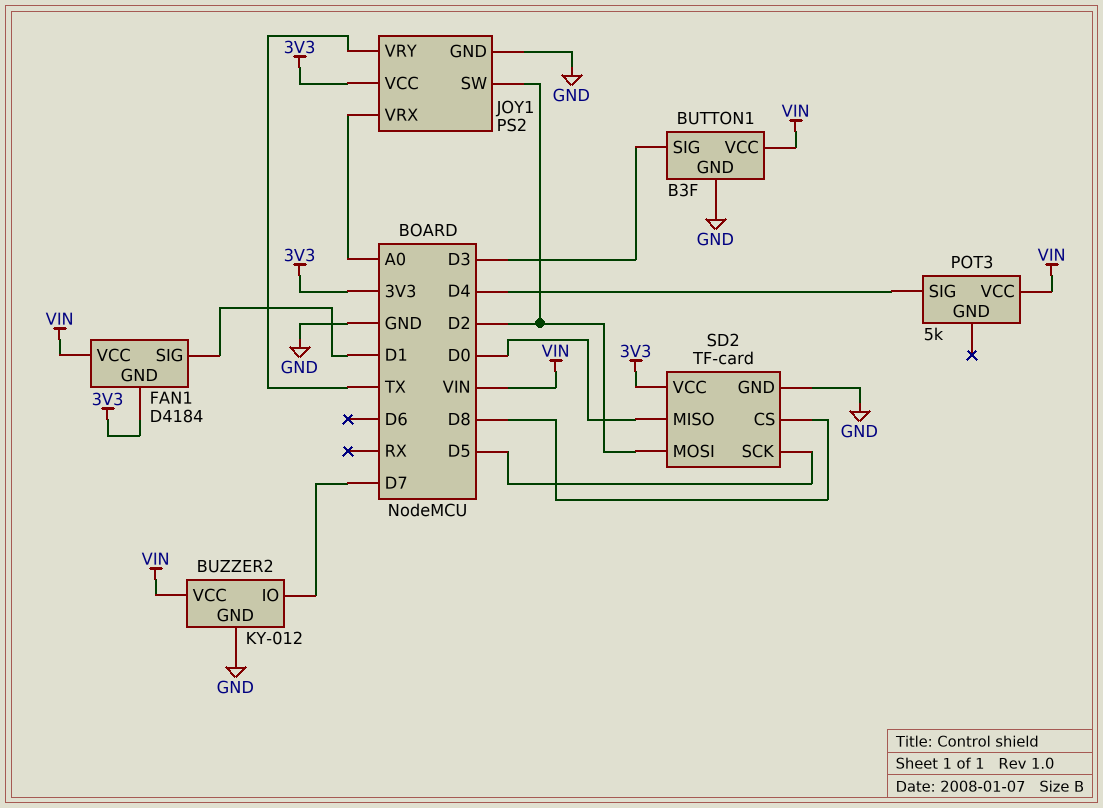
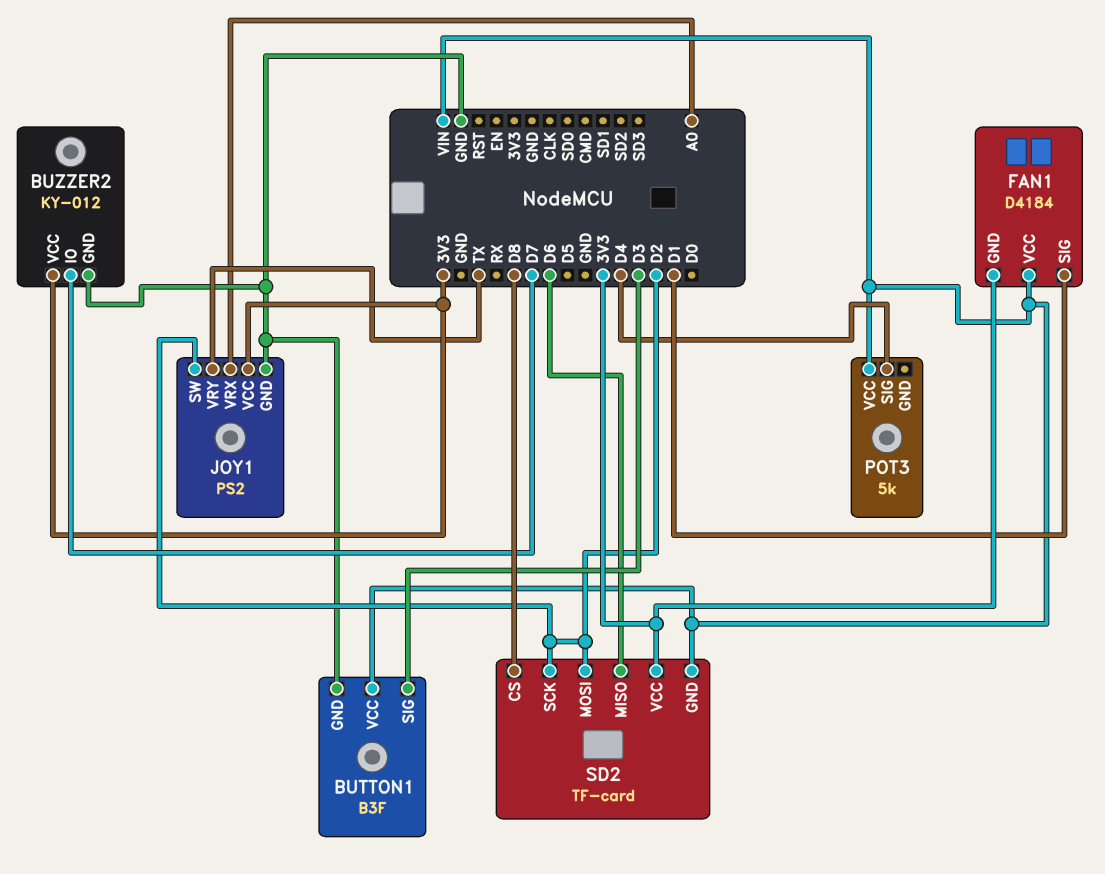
BUZZER2 pin VCC: VIN -> 3V3
SD2 pin GND: GND -> VIN
SD2 pin MISO: D0 -> D6
SD2 pin SCK: D5 -> D2

